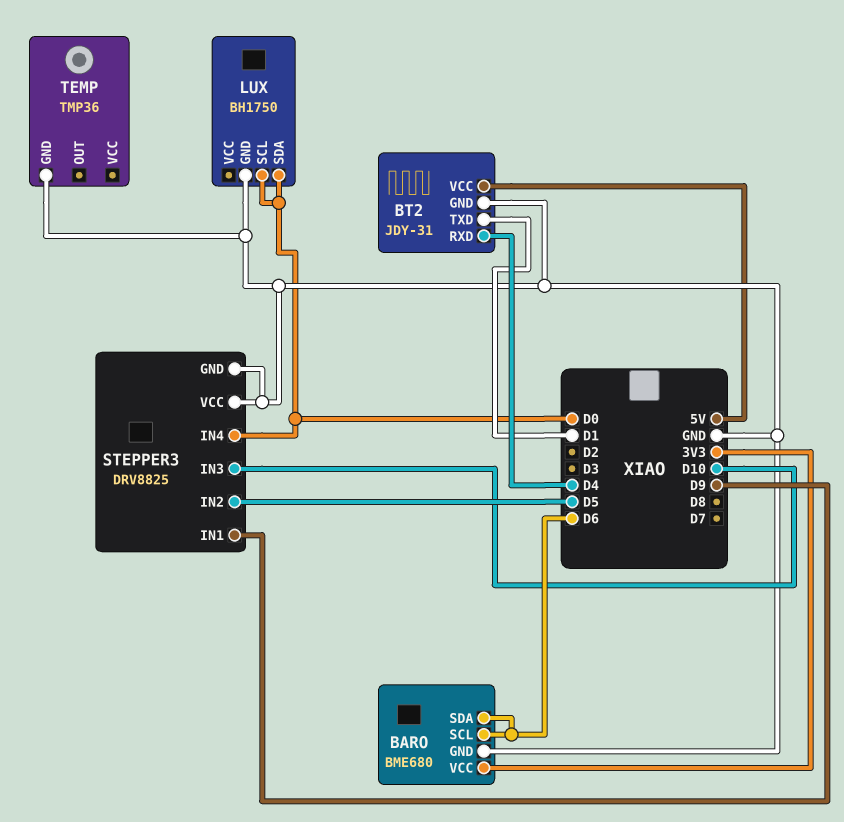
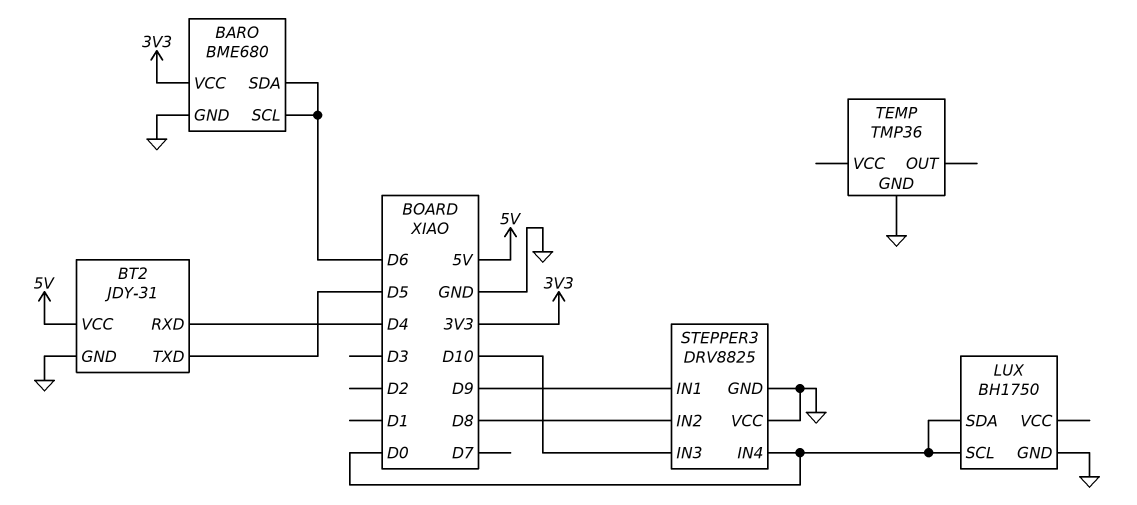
BT2 pin TXD: D1 -> D5
STEPPER3 pin IN2: D5 -> D8

